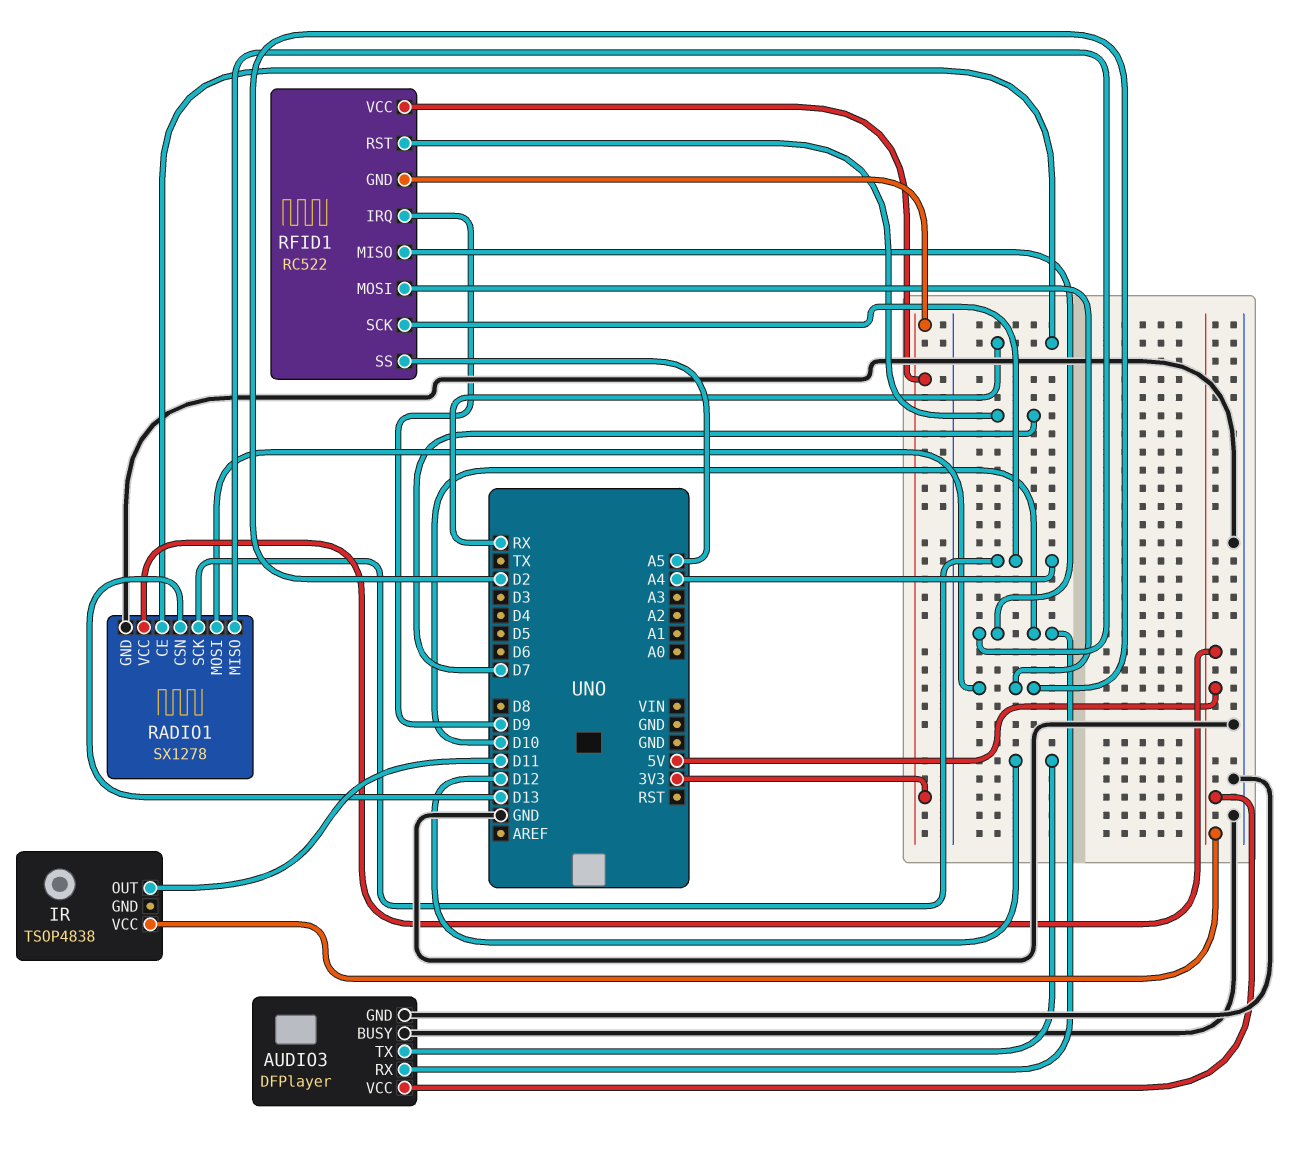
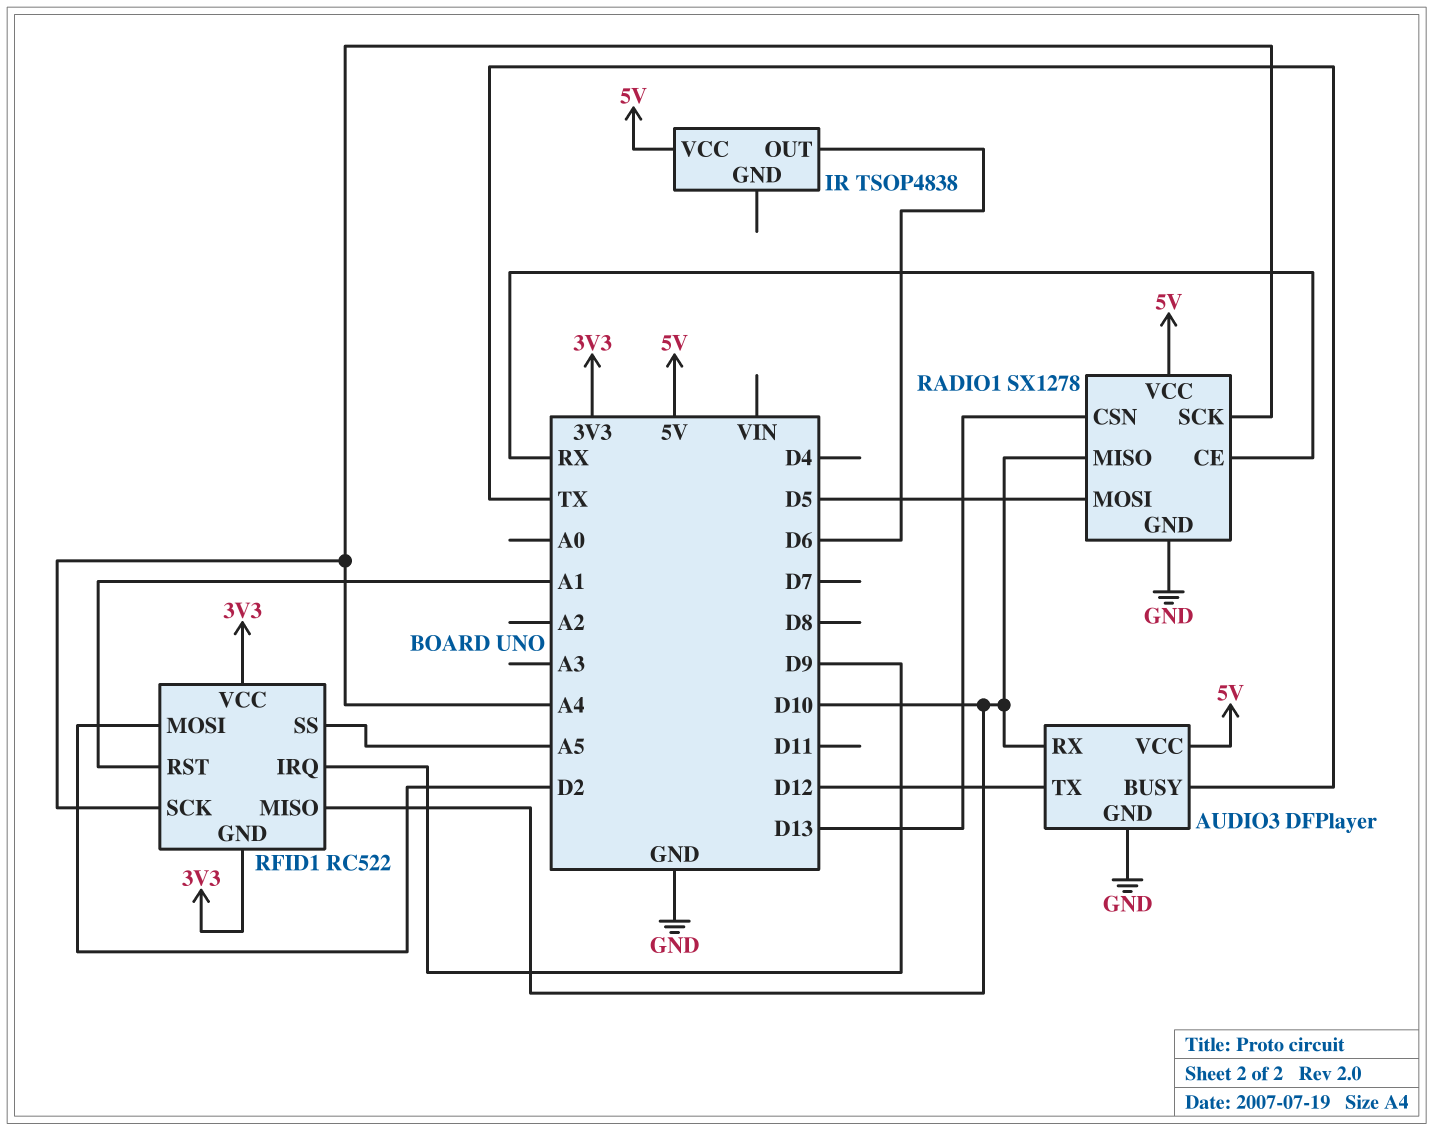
AUDIO3 pin BUSY: GND -> TX
IR pin OUT: D11 -> D6
RADIO1 pin MOSI: D2 -> D5
RFID1 pin RST: D7 -> A1

